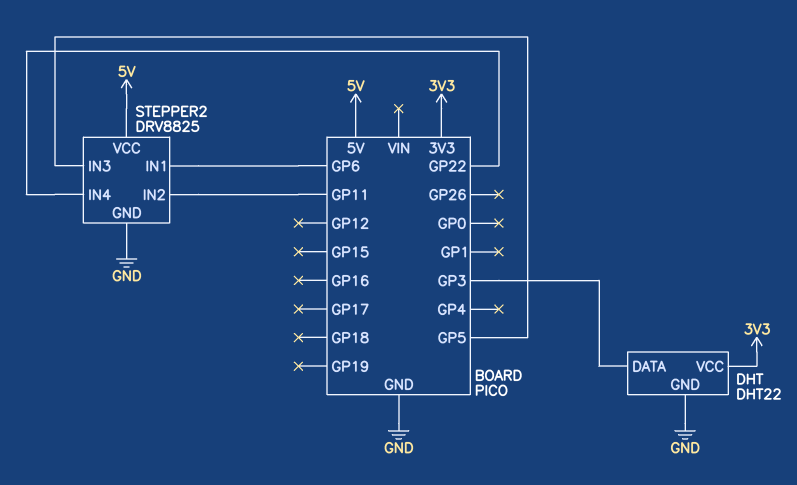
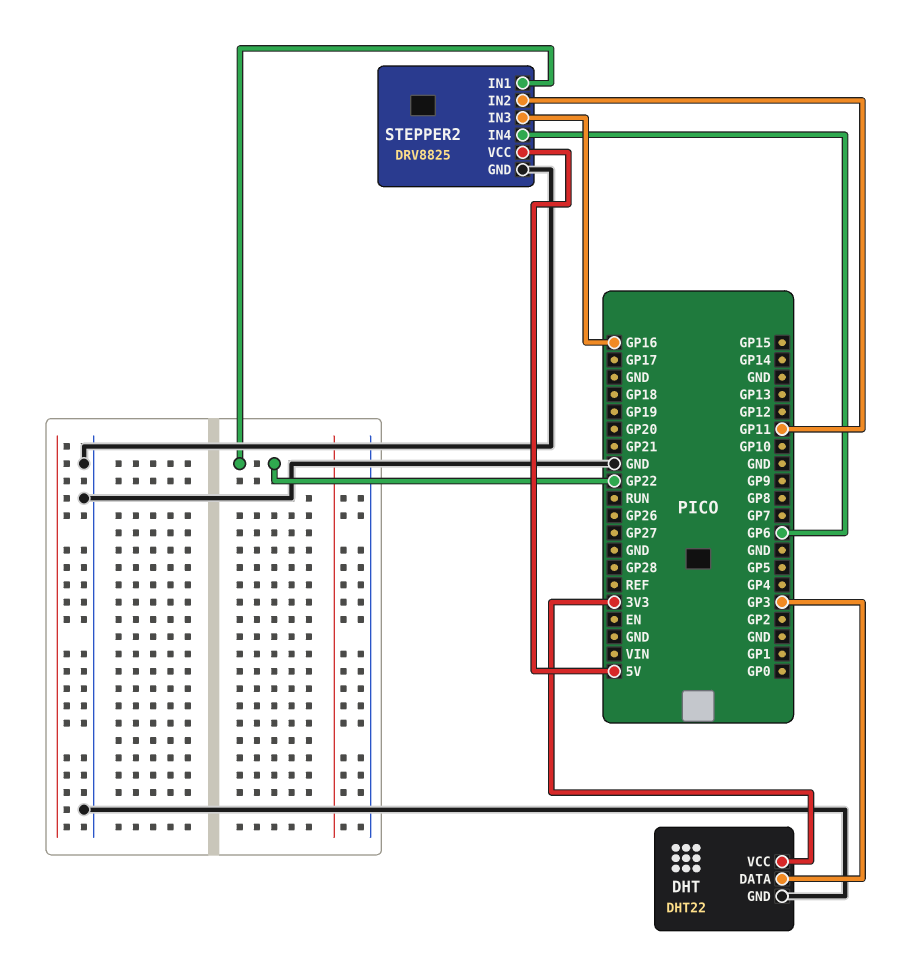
STEPPER2 pin IN1: GP6 -> GP22
STEPPER2 pin IN3: GP5 -> GP16
STEPPER2 pin IN4: GP22 -> GP6

